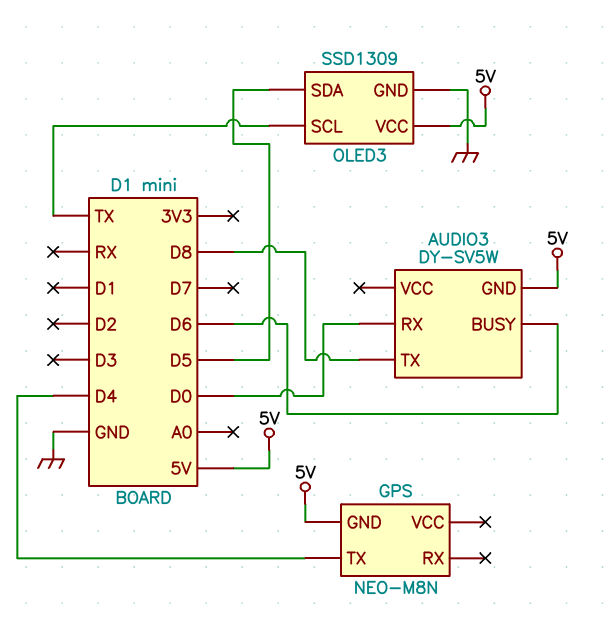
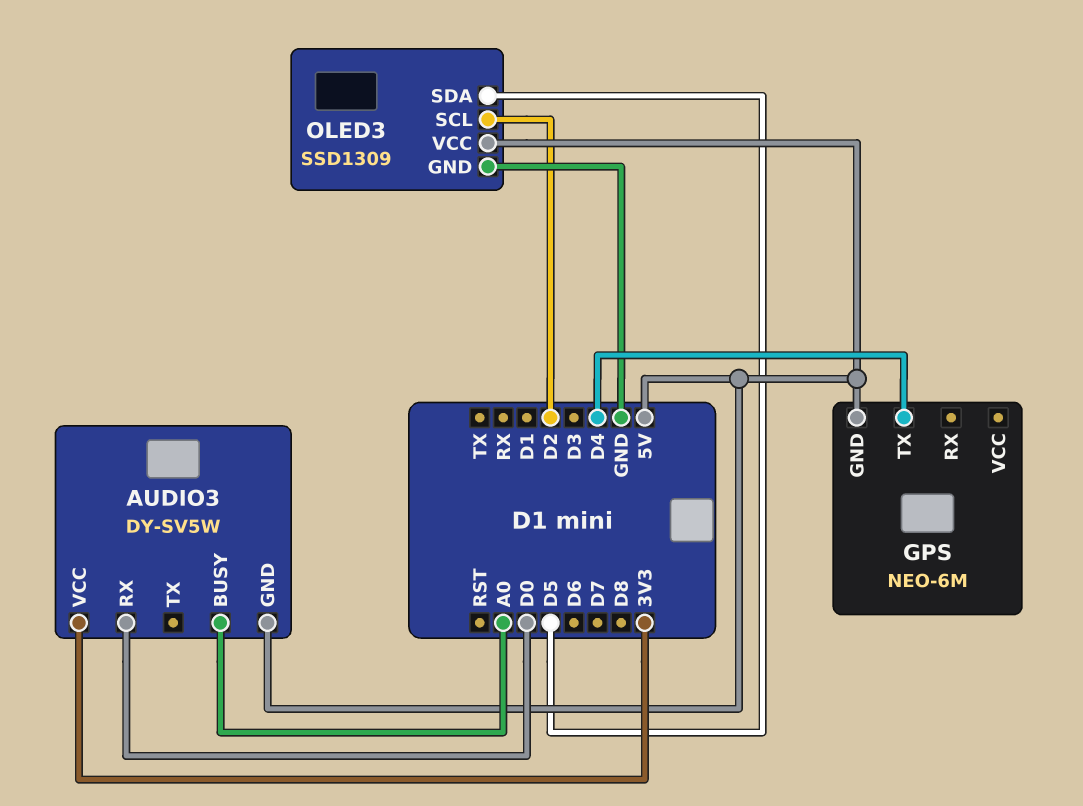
AUDIO3 pin BUSY: D6 -> A0
AUDIO3 pin TX: D8 -> none
AUDIO3 pin VCC: none -> 3V3
GPS: NEO-M8N -> NEO-6M
OLED3 pin SCL: TX -> D2

